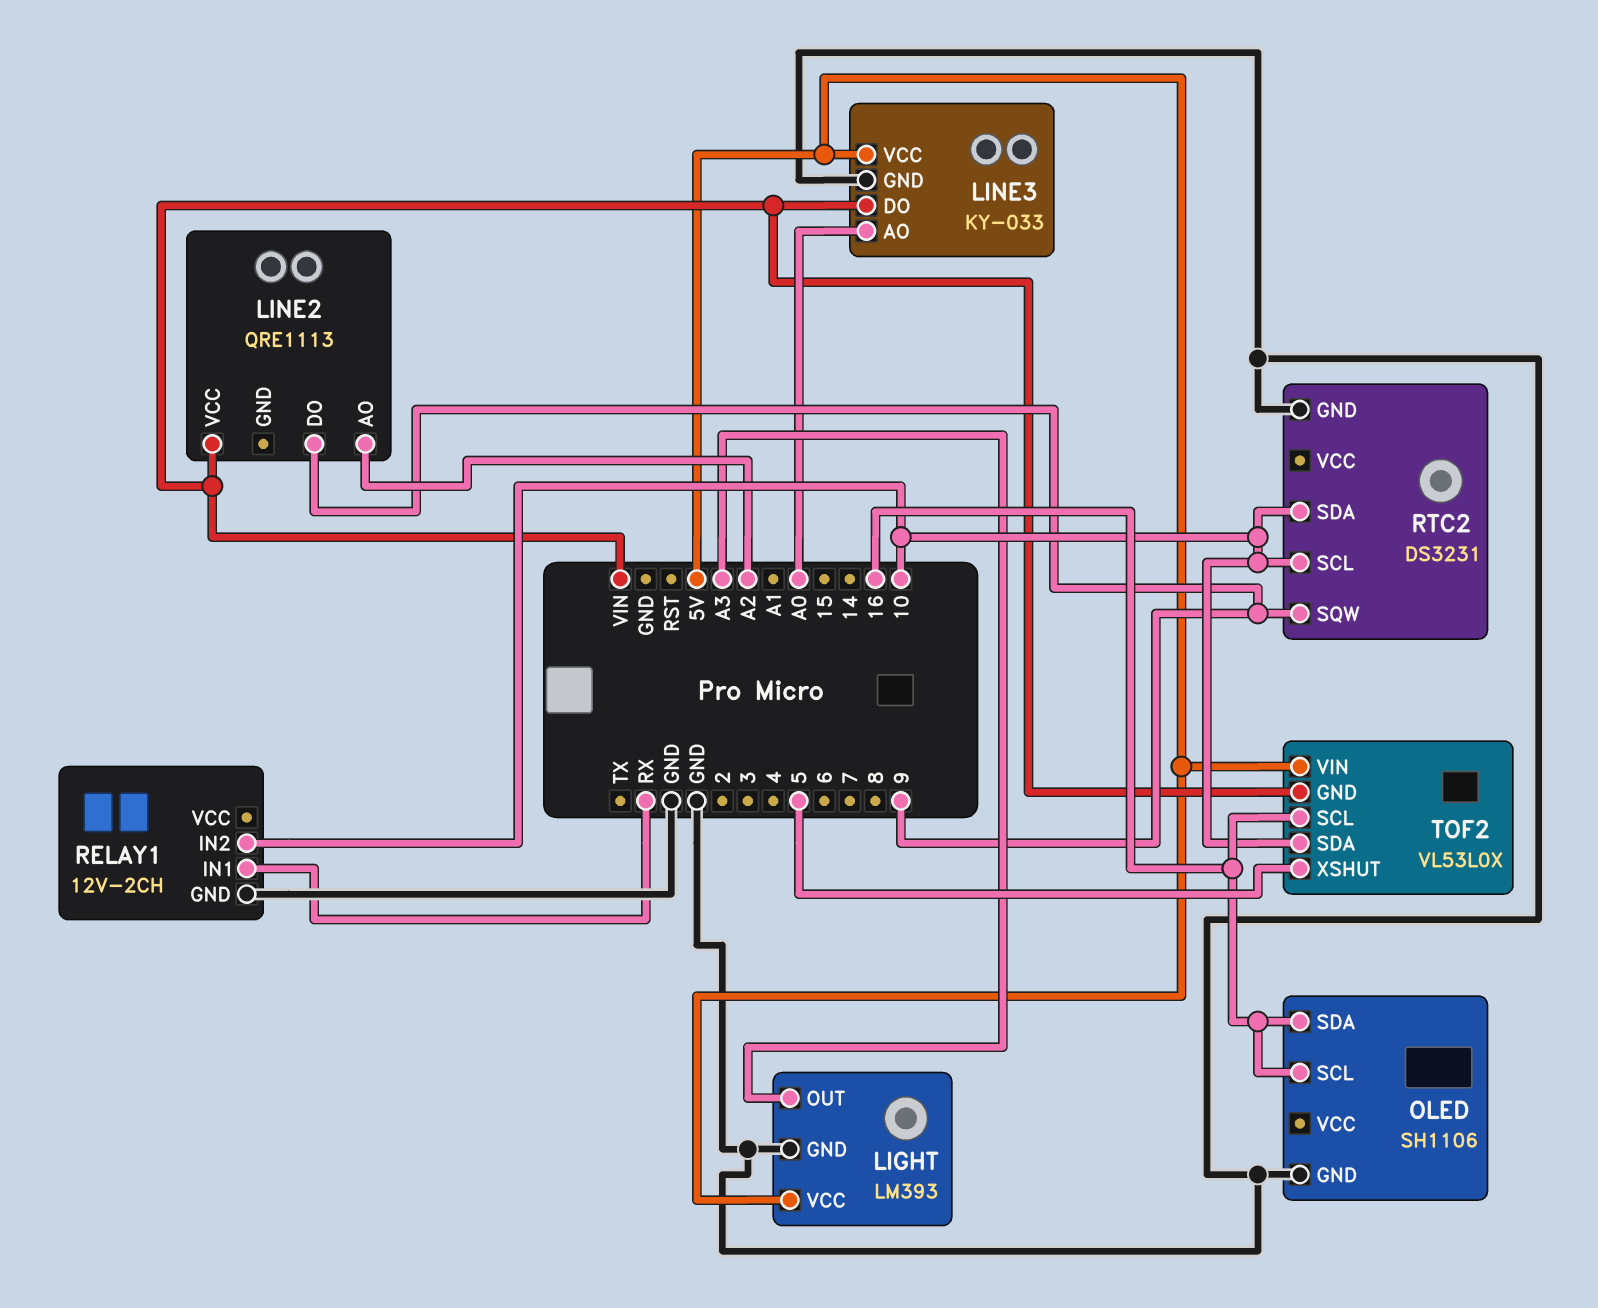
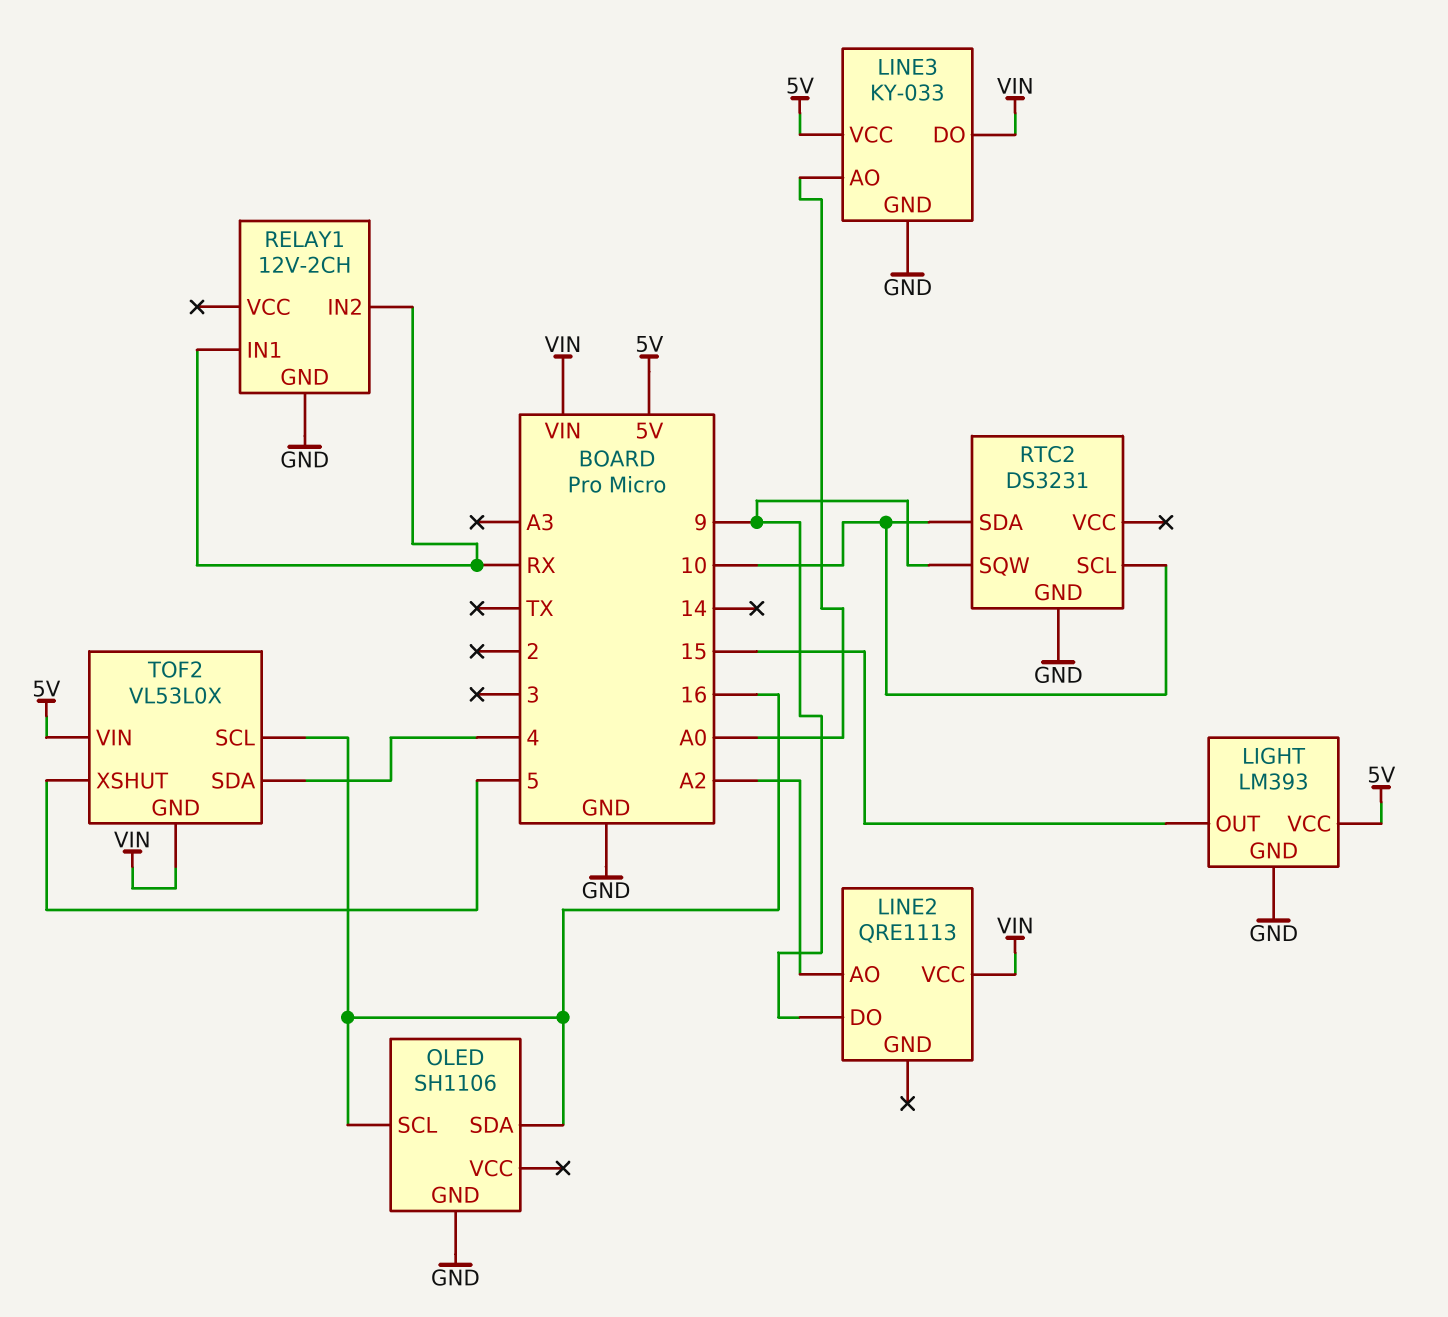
LIGHT pin OUT: A3 -> 15
RELAY1 pin IN2: 10 -> RX
TOF2 pin SDA: 10 -> 4

